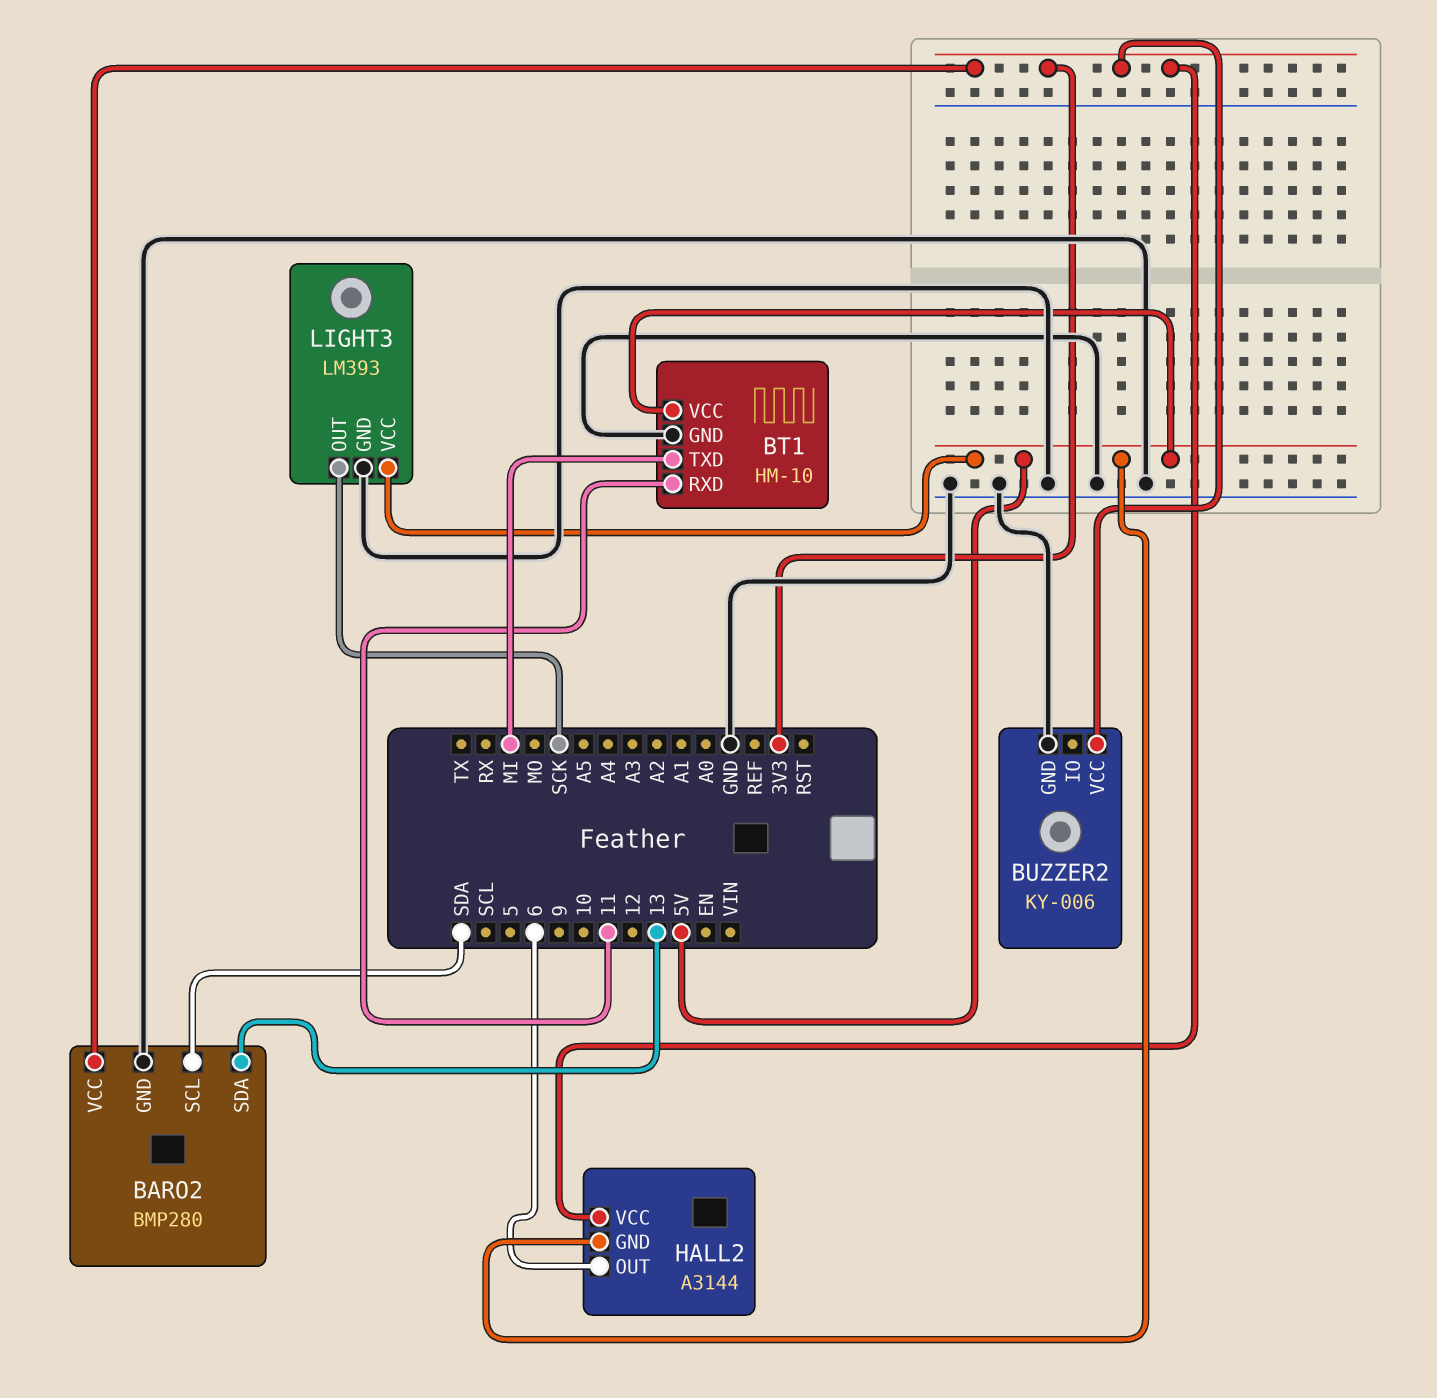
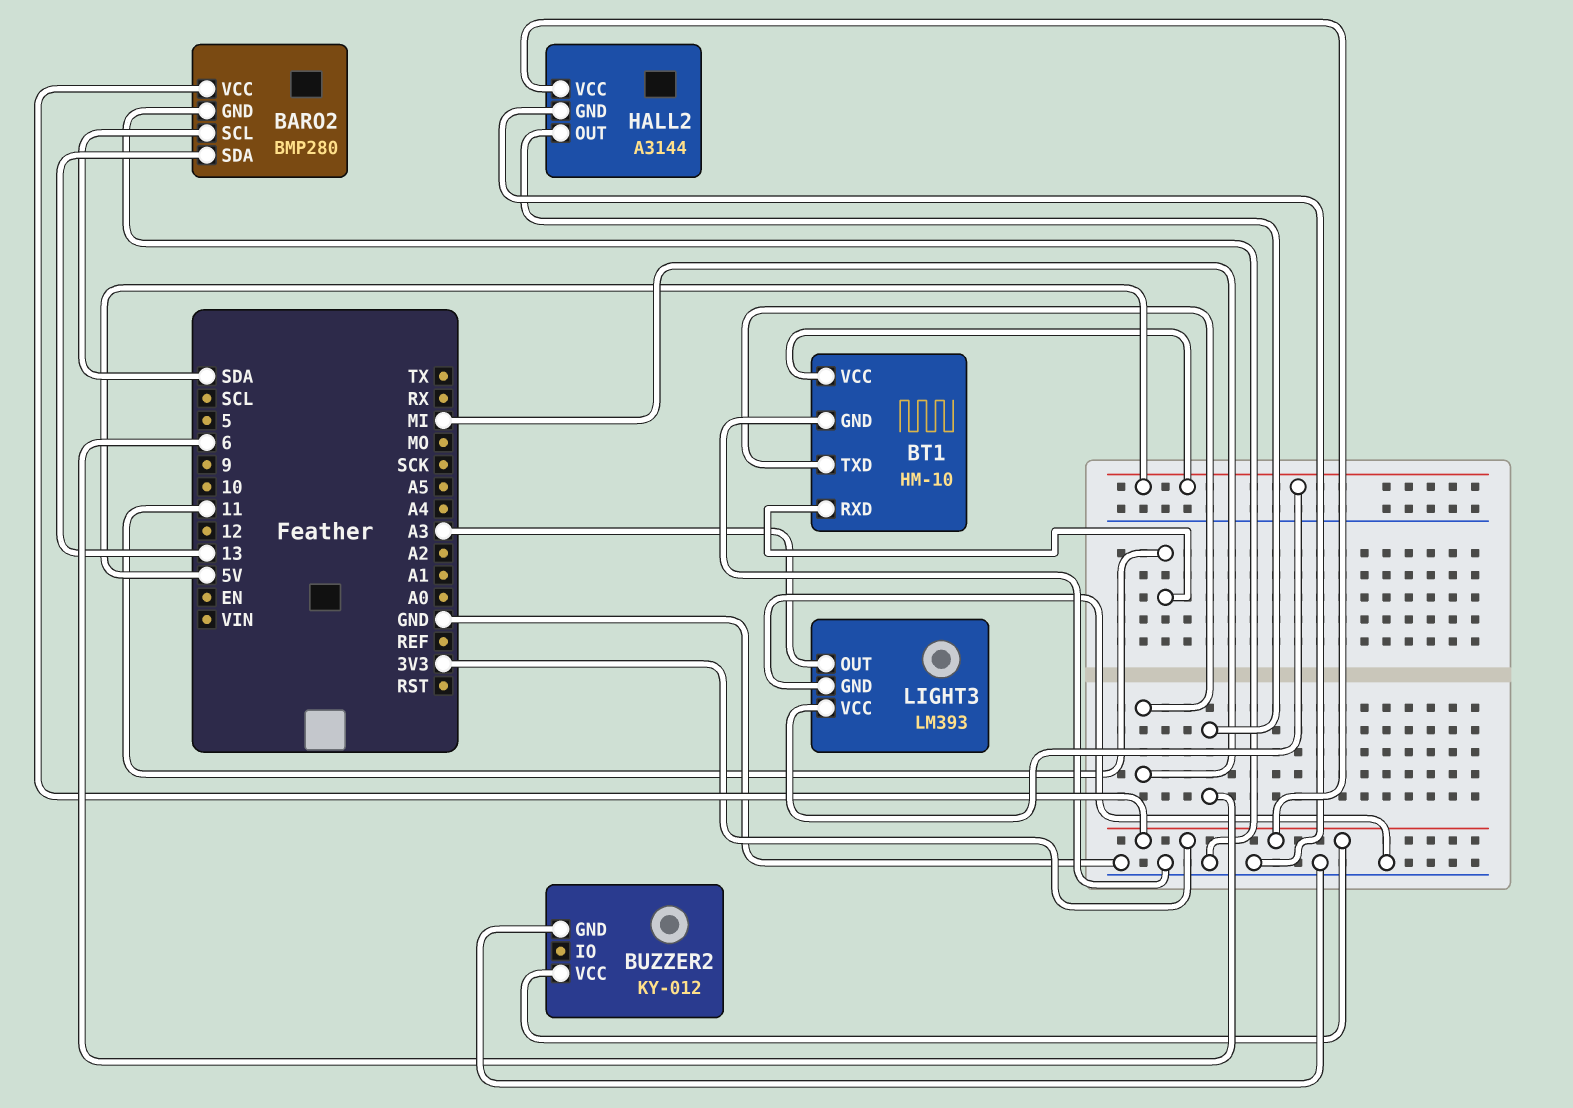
BUZZER2: KY-006 -> KY-012
HALL2 pin GND: 5V -> GND
LIGHT3 pin OUT: SCK -> A3

